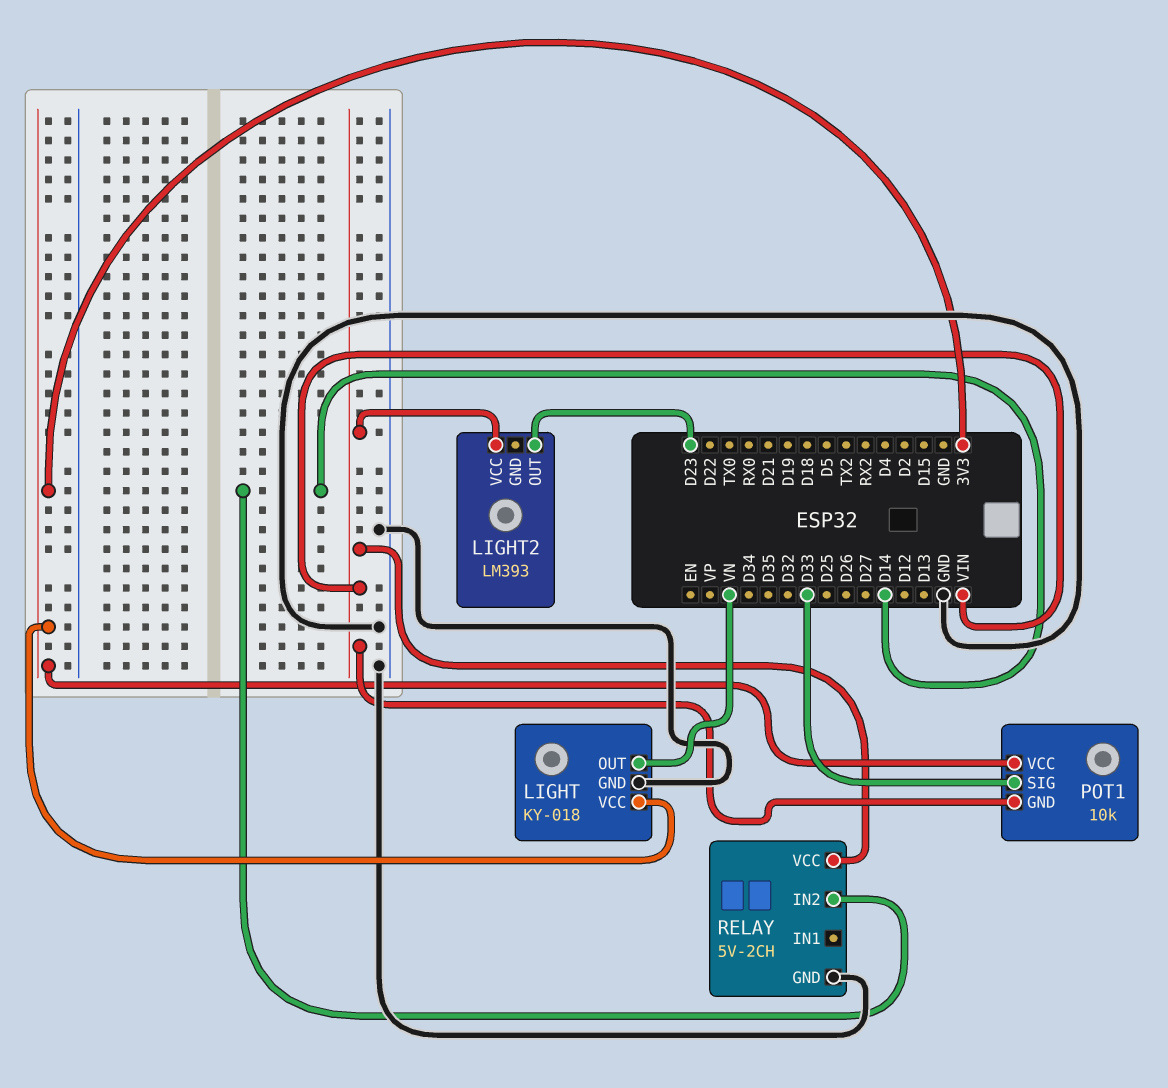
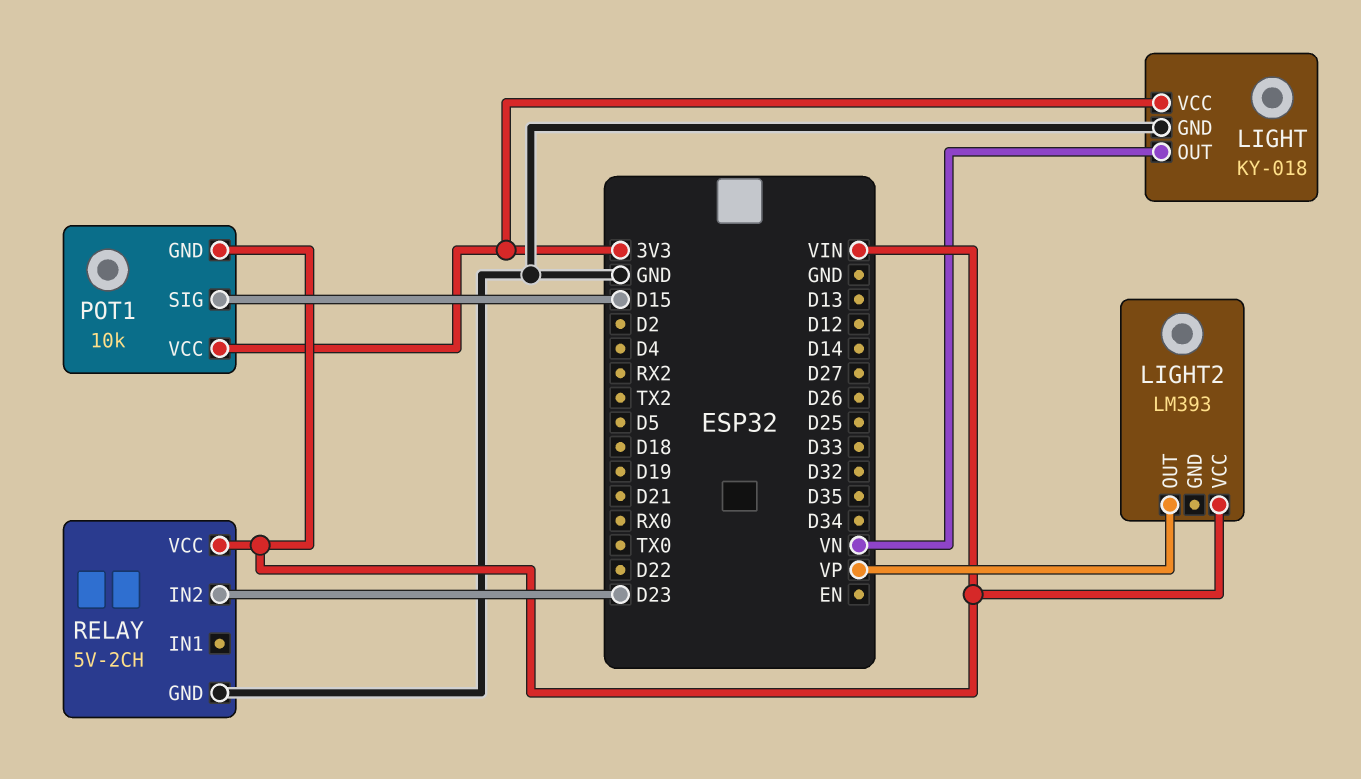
LIGHT2 pin OUT: D23 -> VP
POT1 pin SIG: D33 -> D15
RELAY pin IN2: D14 -> D23

